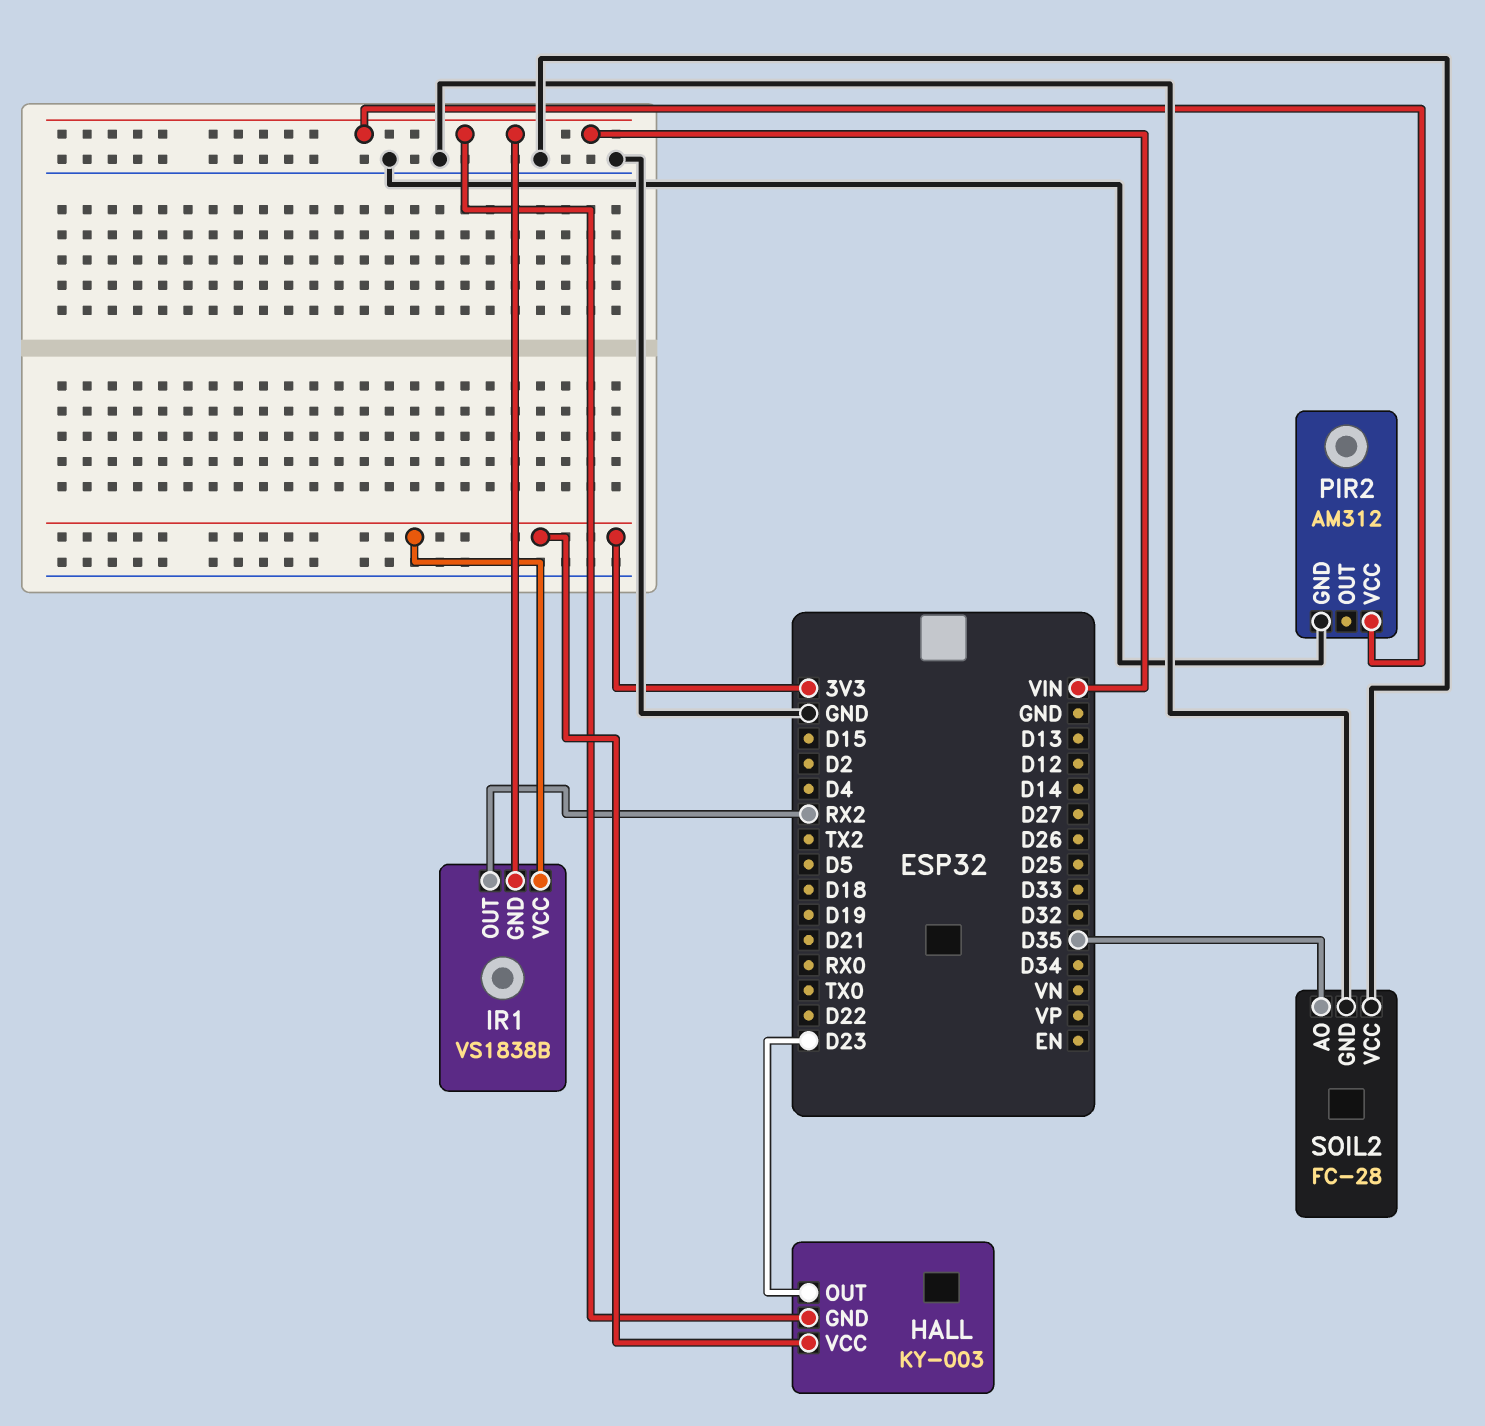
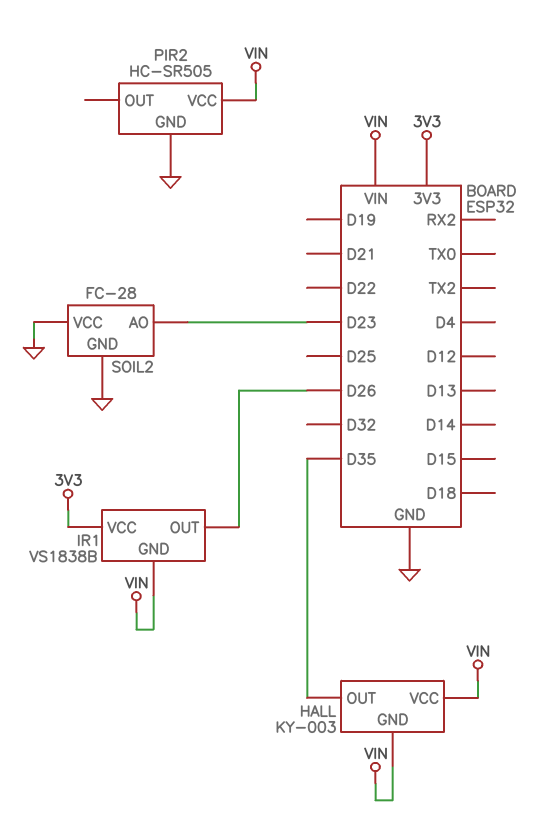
HALL pin OUT: D23 -> D35
HALL pin VCC: 3V3 -> VIN
IR1 pin OUT: RX2 -> D26
PIR2: AM312 -> HC-SR505
SOIL2 pin AO: D35 -> D23

